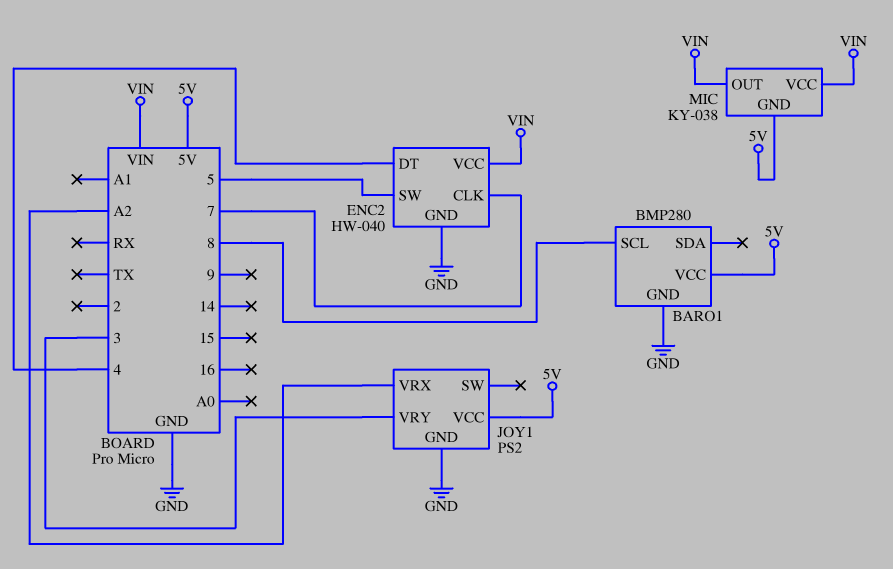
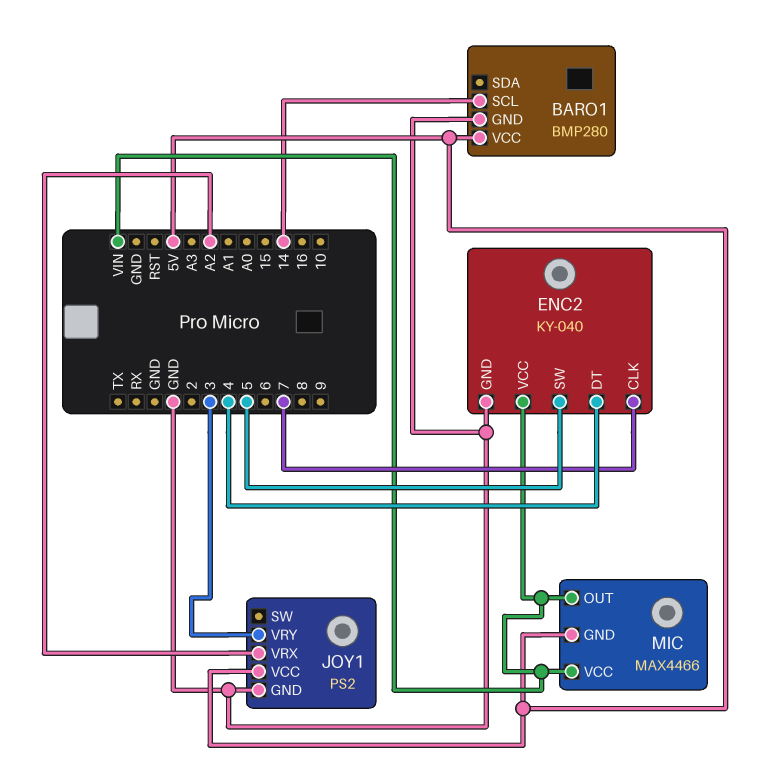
BARO1 pin SCL: 8 -> 14
ENC2: HW-040 -> KY-040
MIC: KY-038 -> MAX4466

